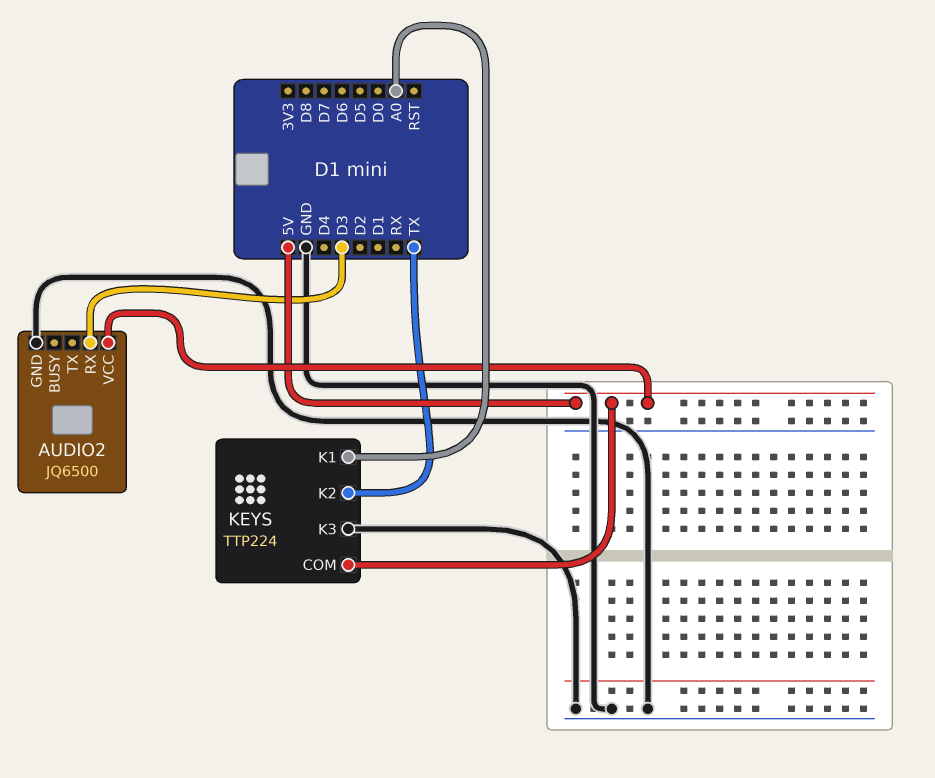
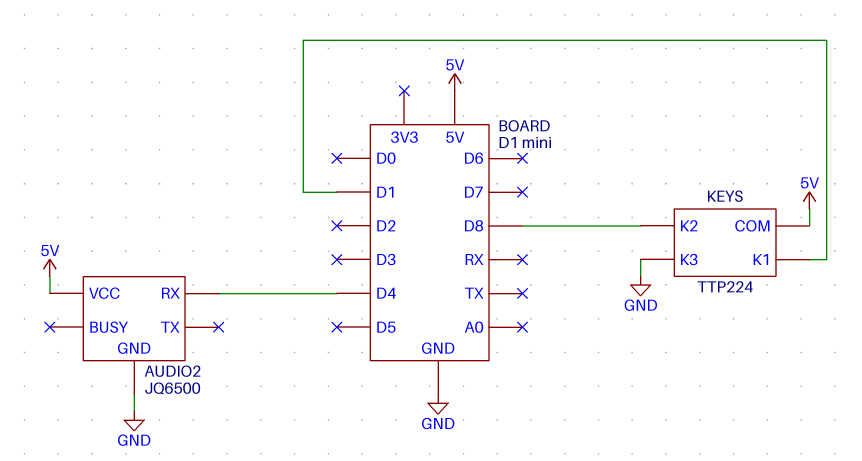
AUDIO2 pin RX: D3 -> D4
KEYS pin K1: A0 -> D1
KEYS pin K2: TX -> D8

